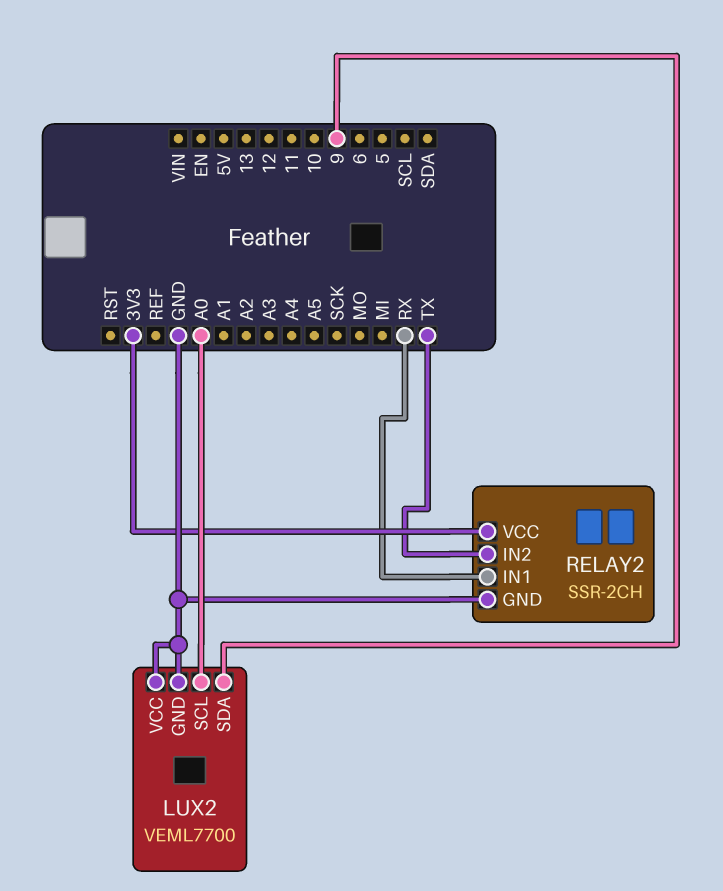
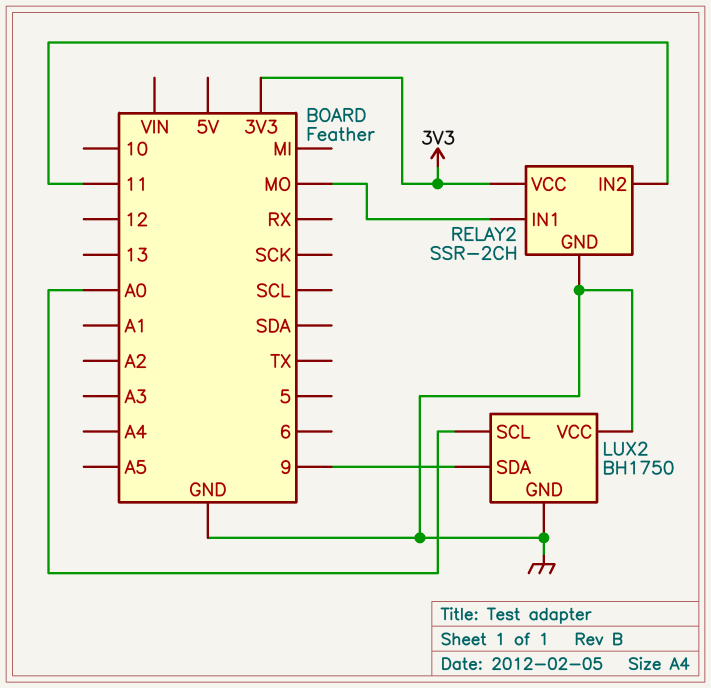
LUX2: VEML7700 -> BH1750
RELAY2 pin IN1: RX -> MO
RELAY2 pin IN2: TX -> 11

